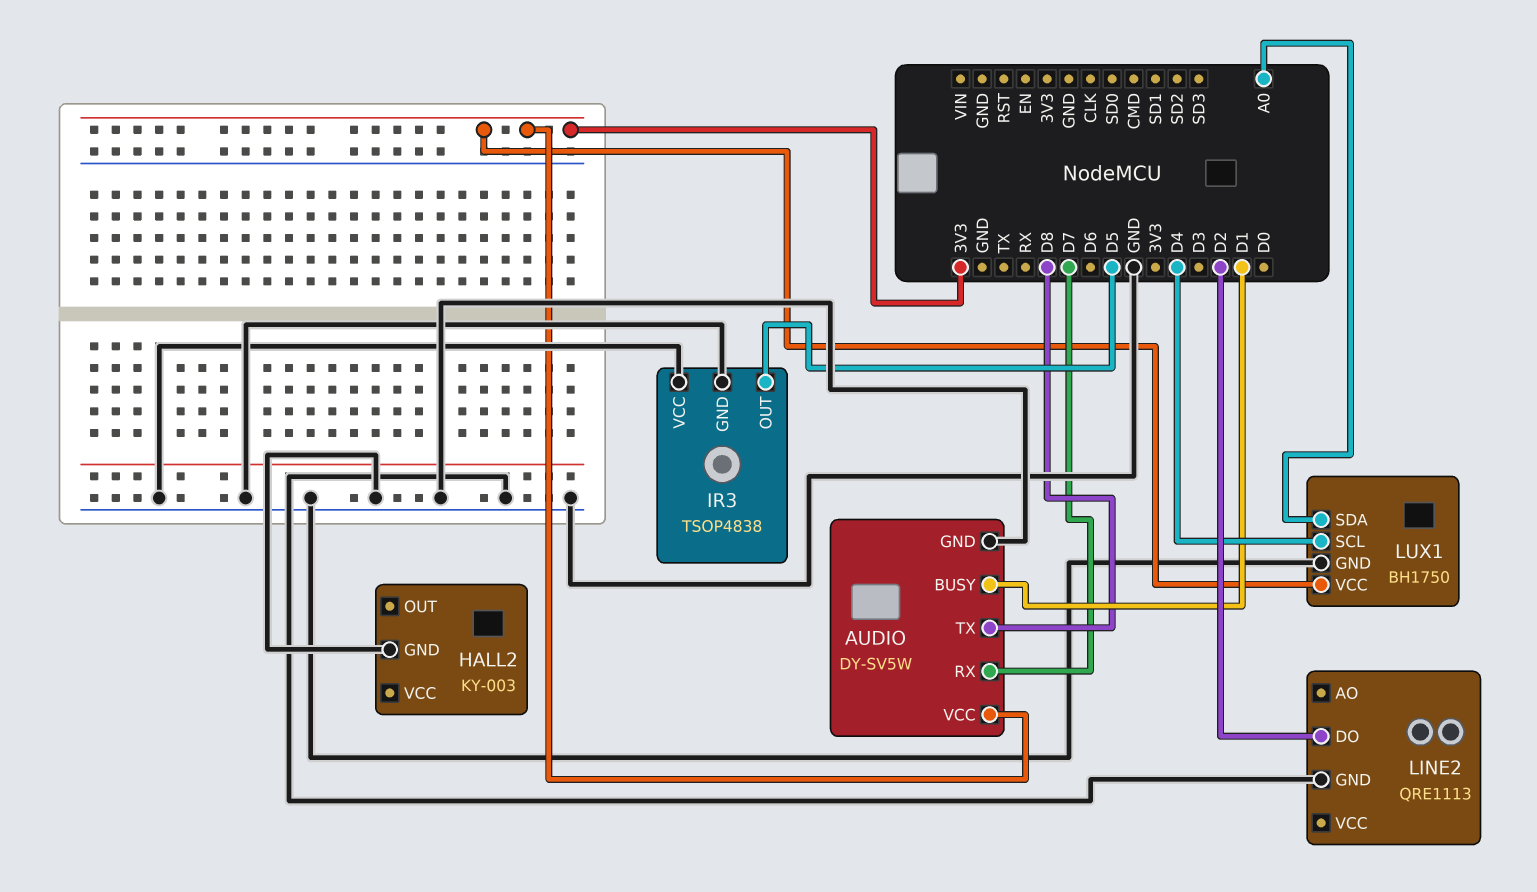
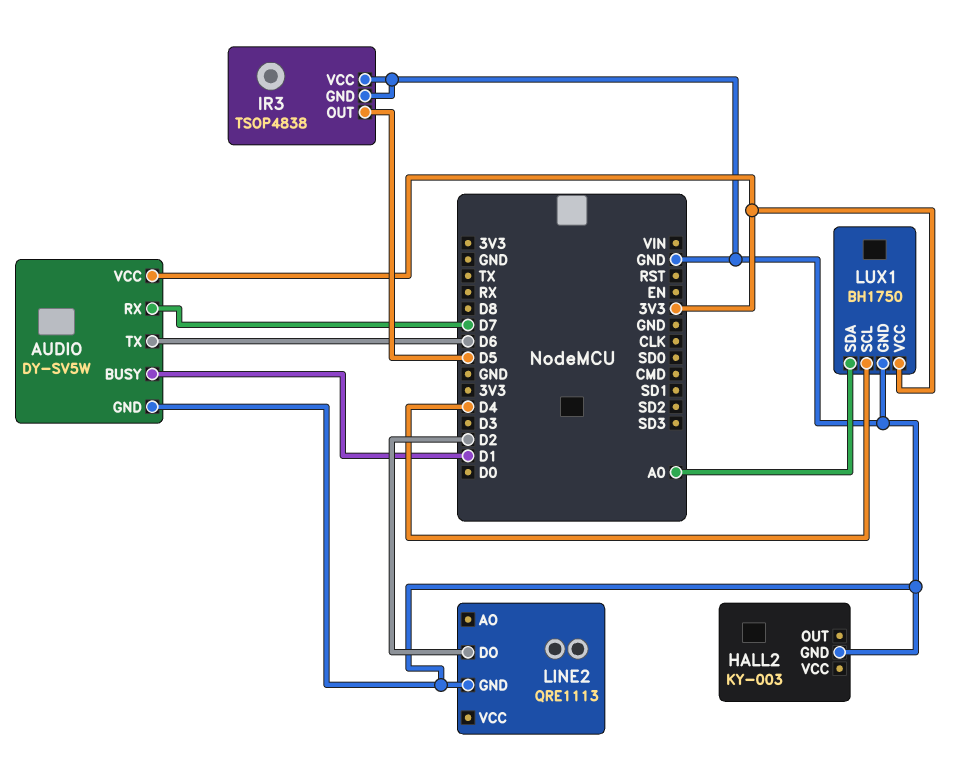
AUDIO pin TX: D8 -> D6

